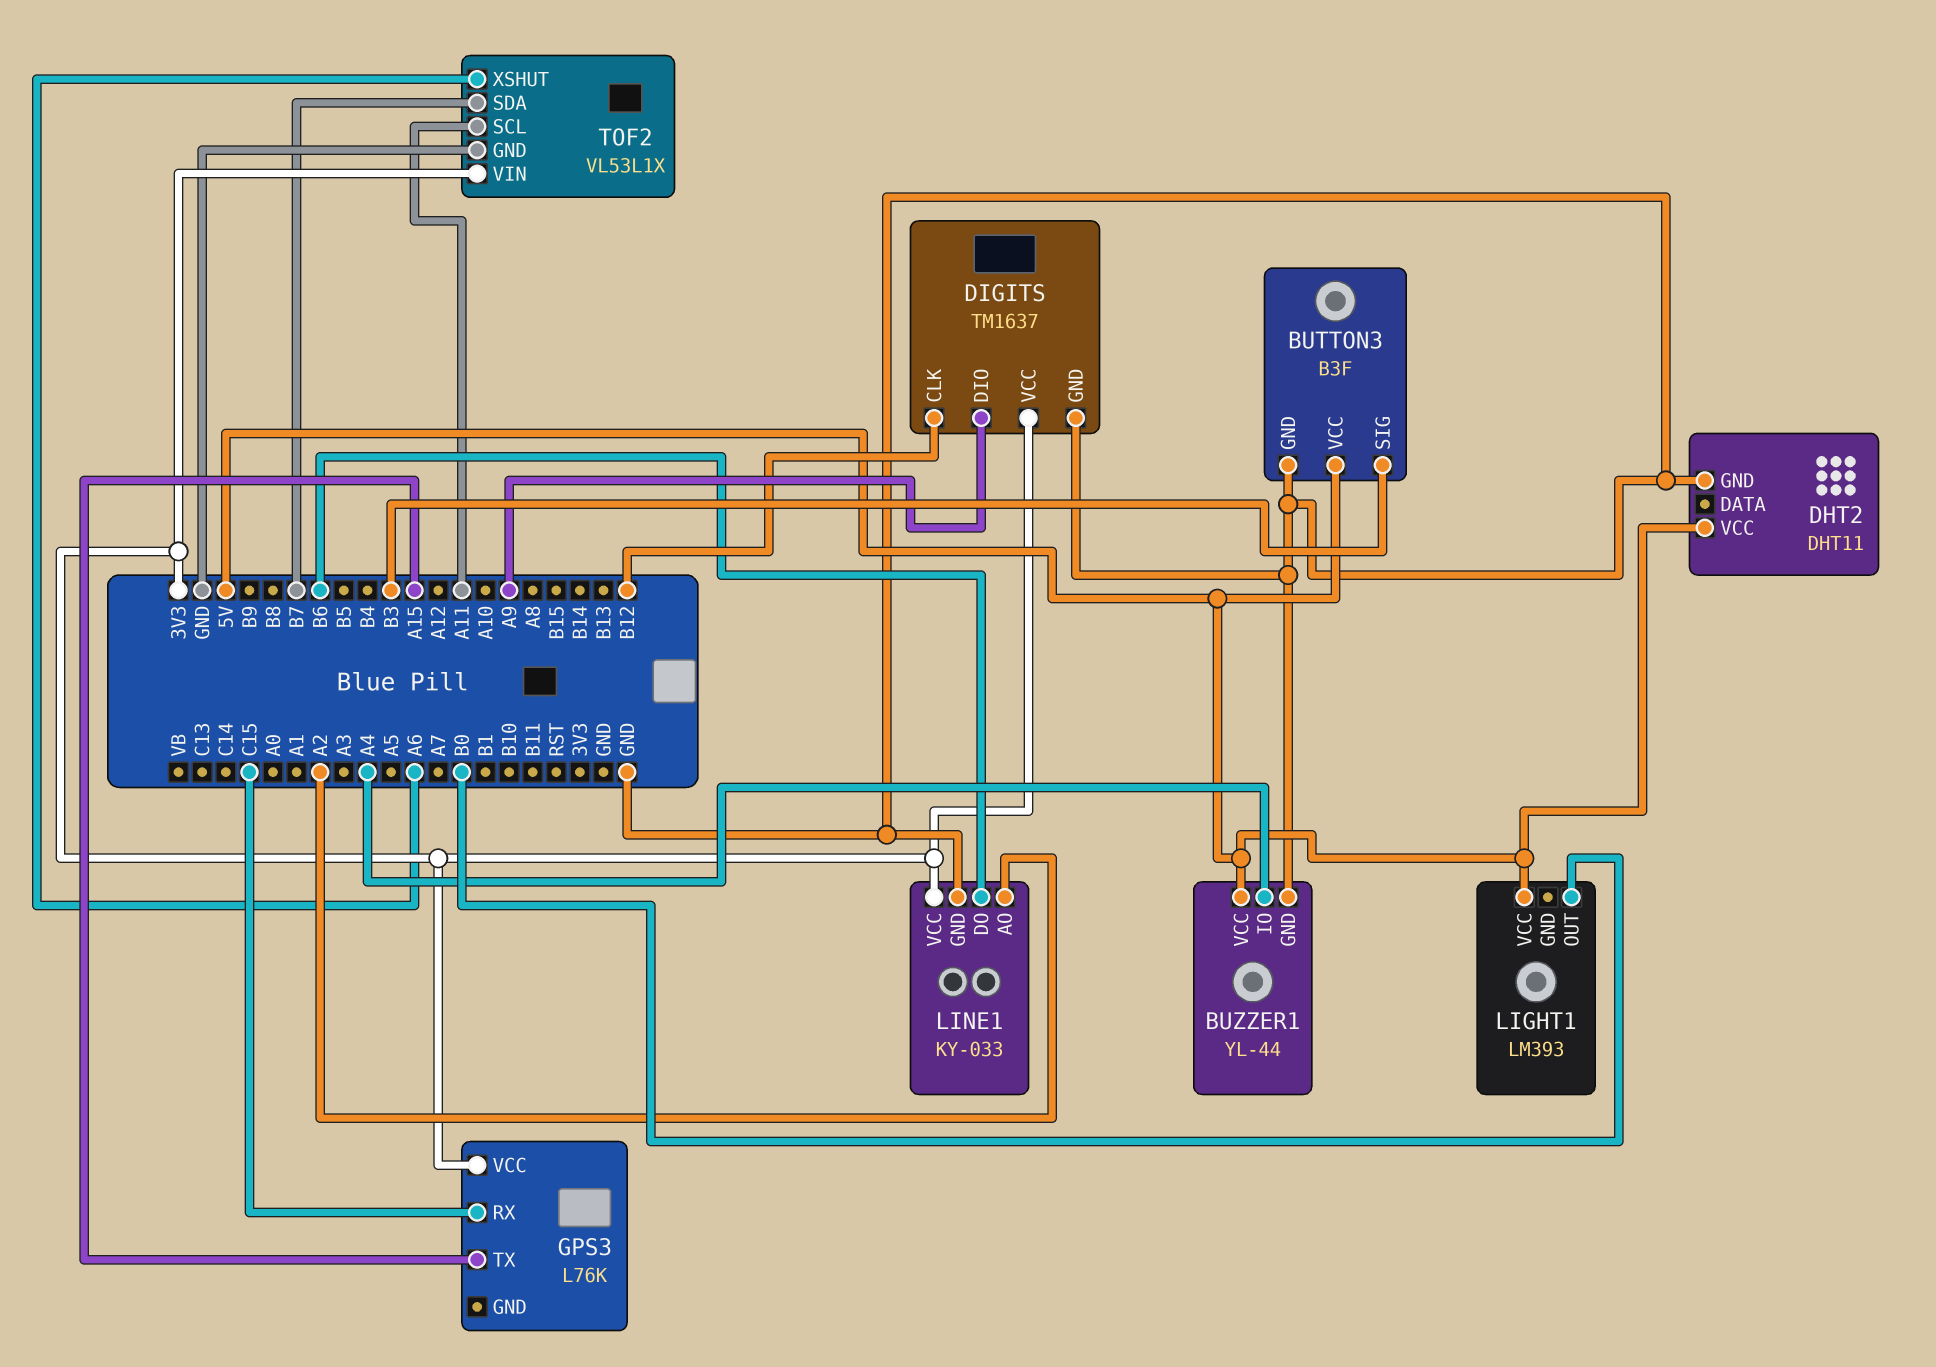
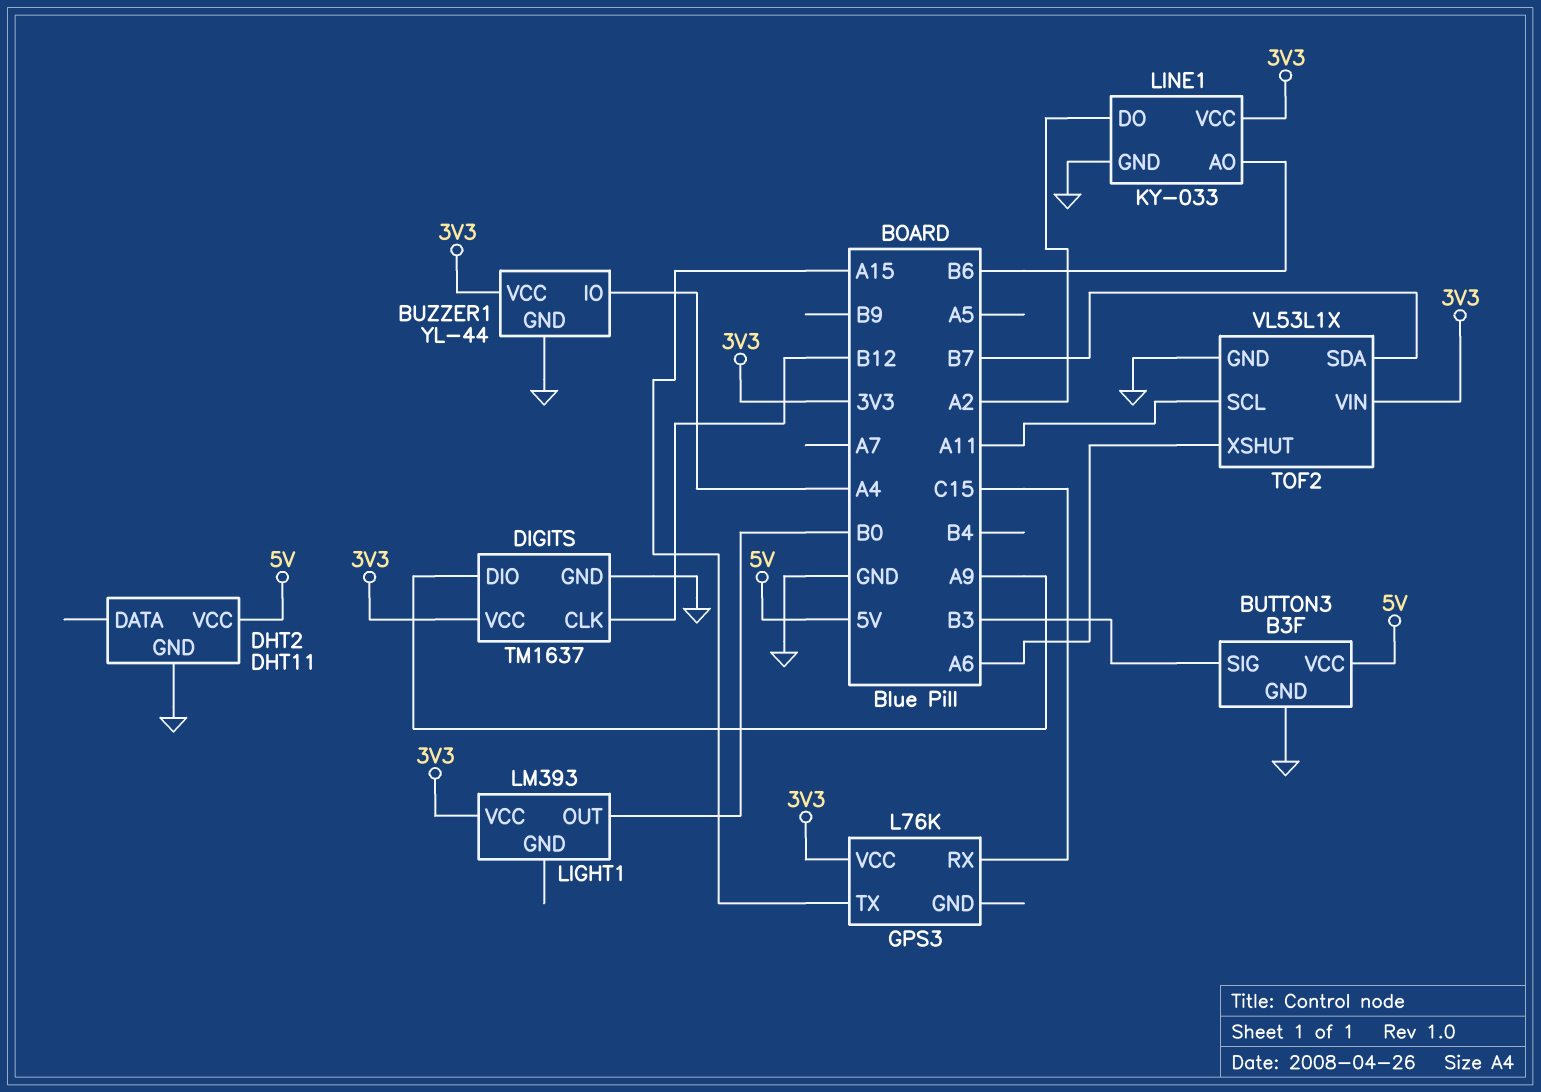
BUZZER1 pin VCC: 5V -> 3V3
LIGHT1 pin VCC: 5V -> 3V3
LINE1 pin AO: A2 -> B6
LINE1 pin DO: B6 -> A2

